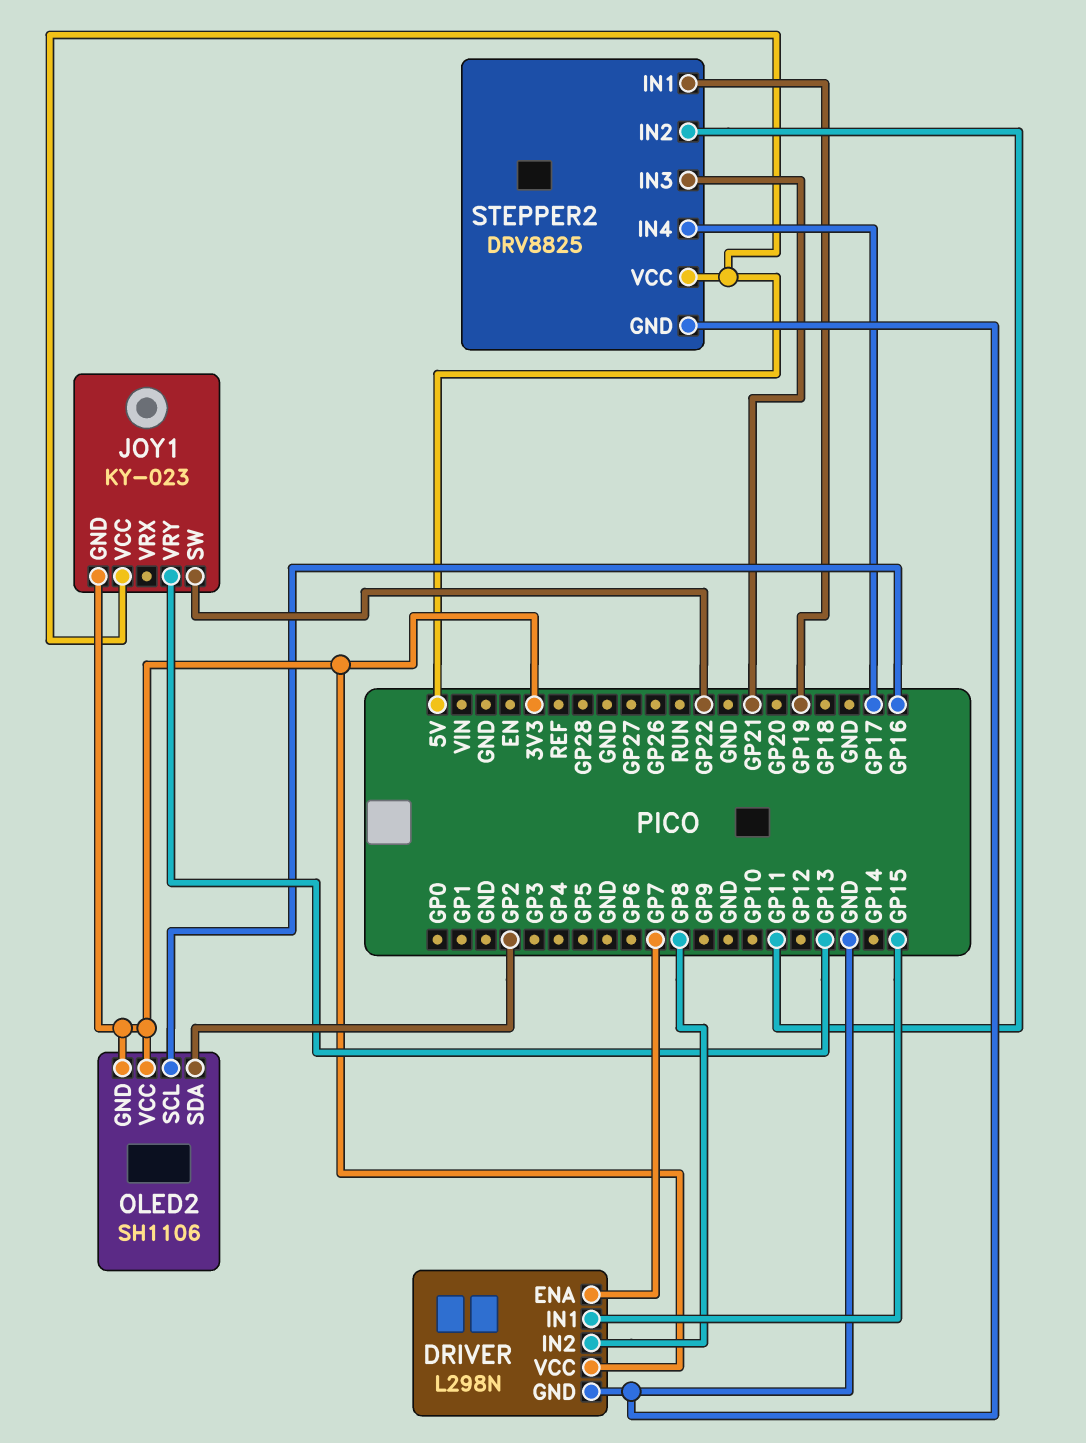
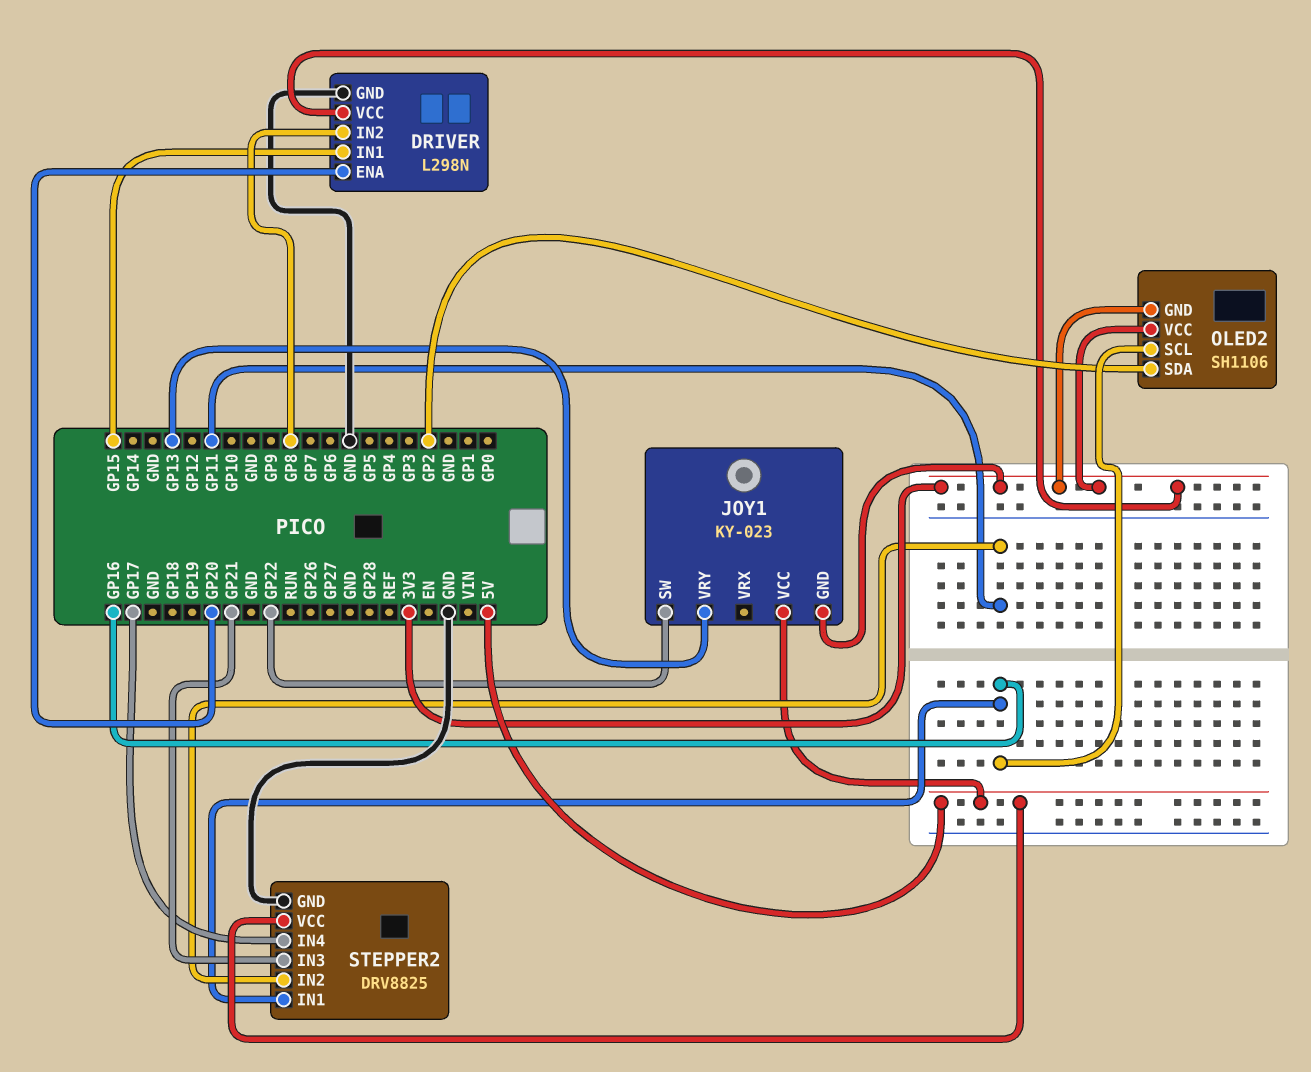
DRIVER pin ENA: GP7 -> GP20
STEPPER2 pin IN1: GP19 -> GP16

